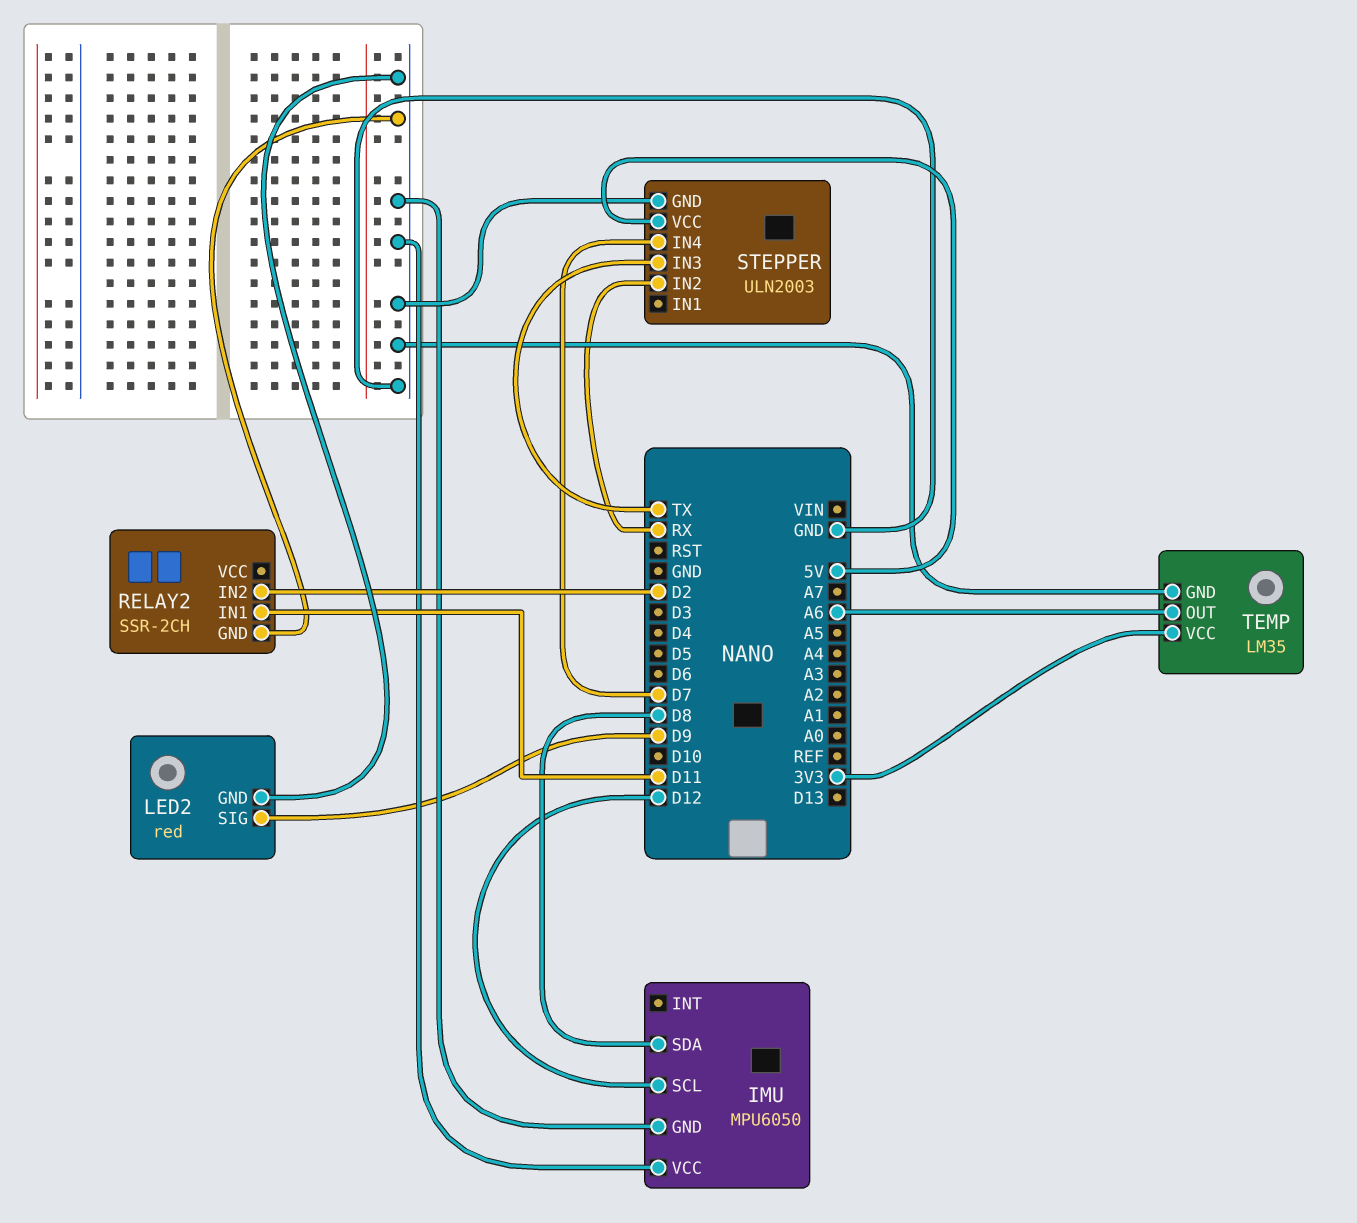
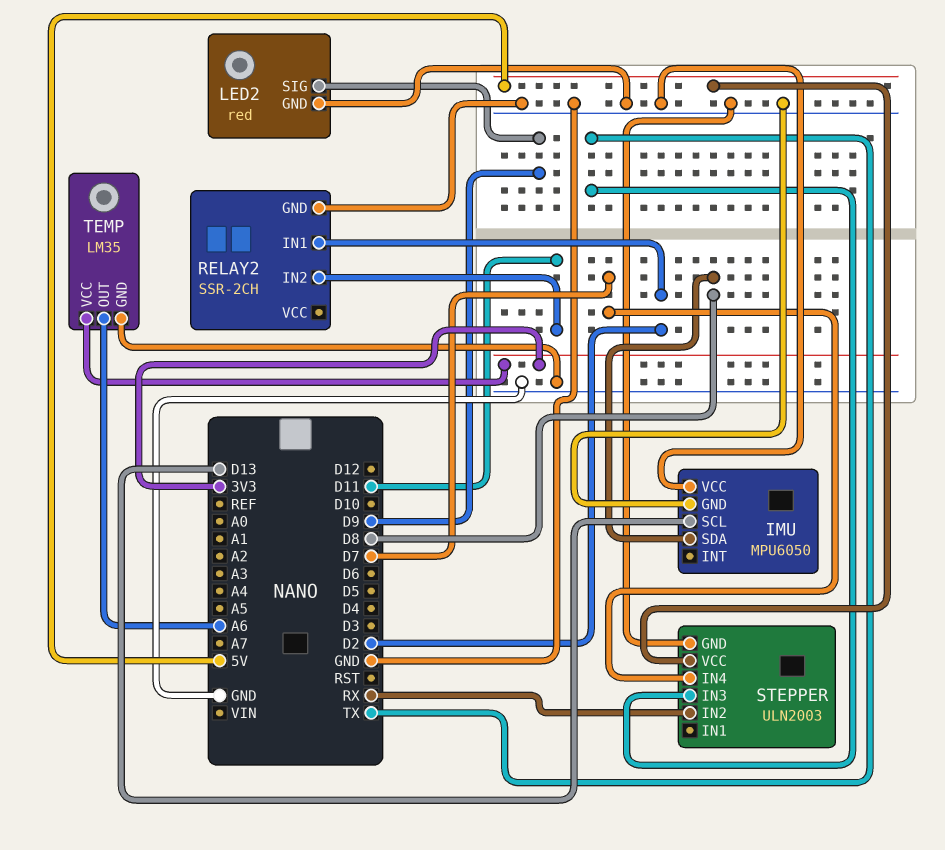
IMU pin SCL: D12 -> D13
RELAY2 pin IN1: D11 -> D2
RELAY2 pin IN2: D2 -> D11

